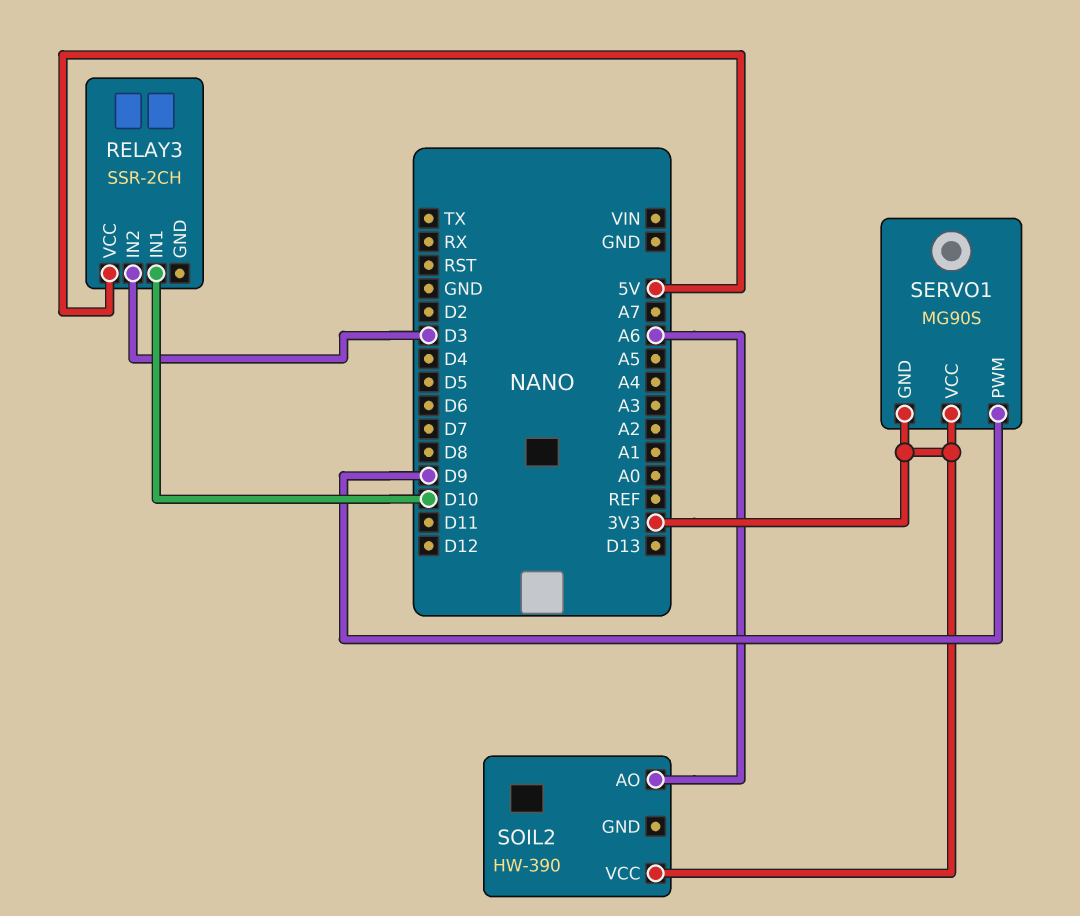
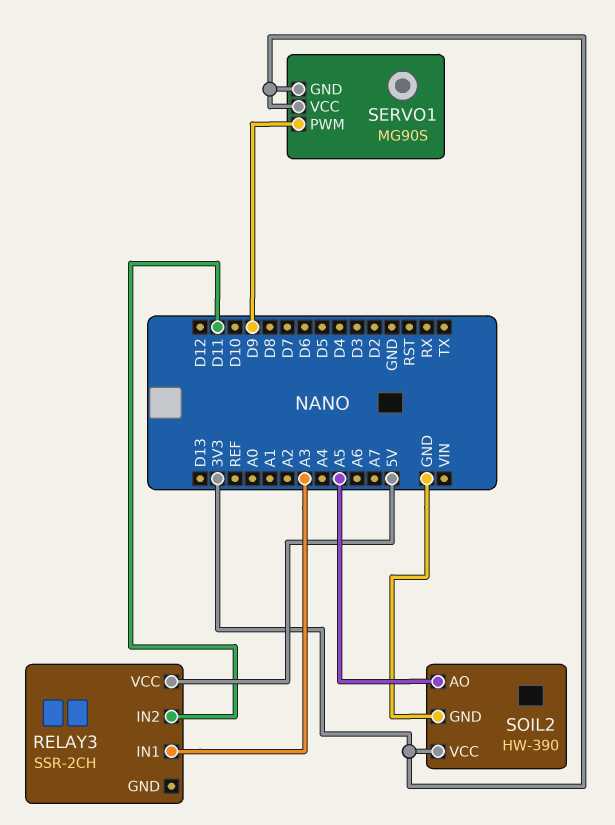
RELAY3 pin IN1: D10 -> A3
RELAY3 pin IN2: D3 -> D11
SOIL2 pin AO: A6 -> A5
SOIL2 pin GND: none -> GND

